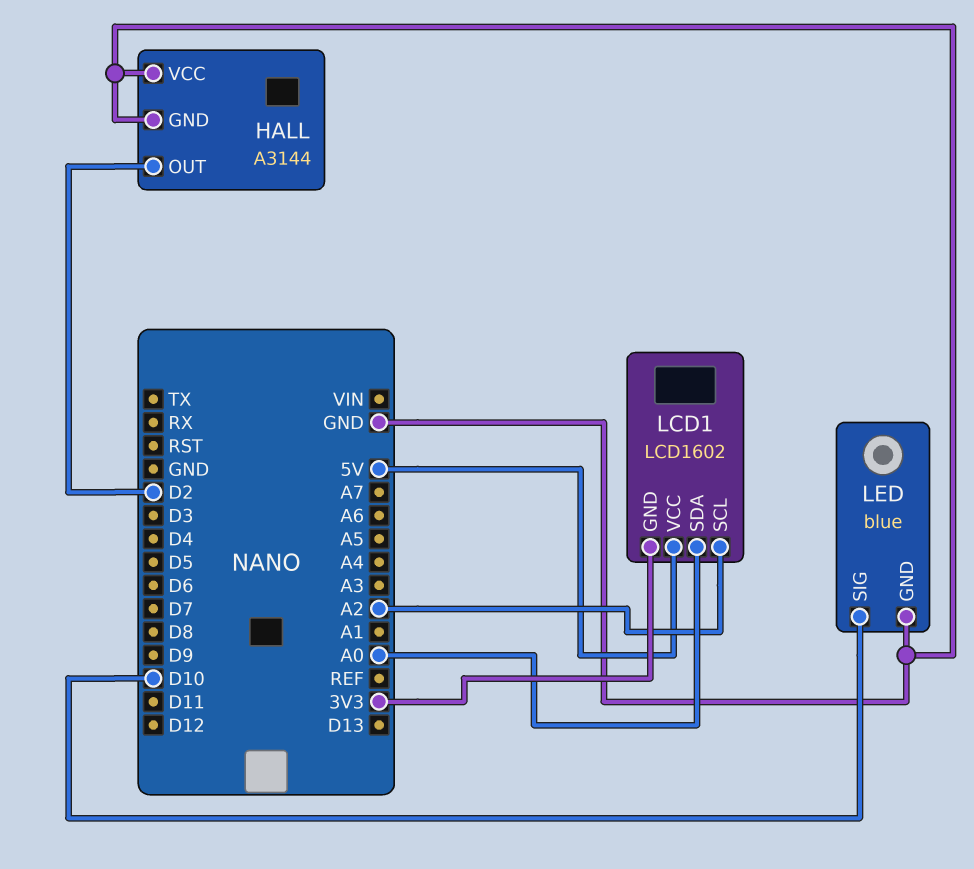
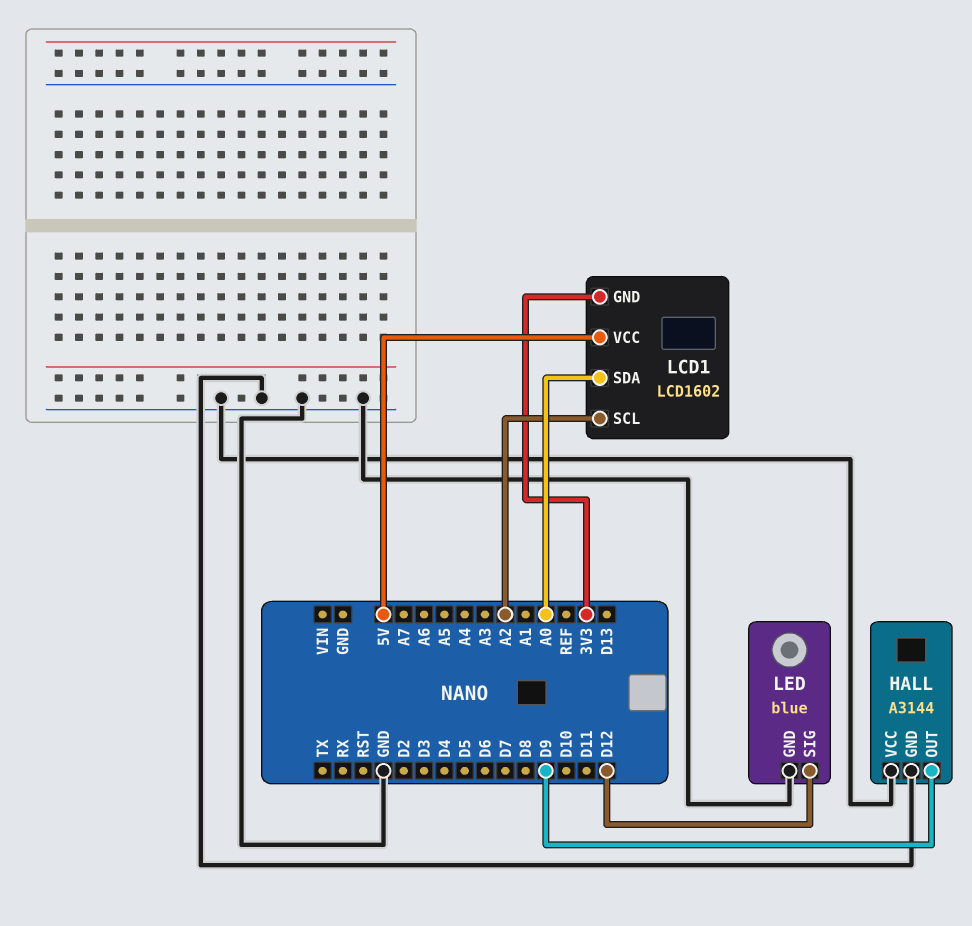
HALL pin OUT: D2 -> D9
LED pin SIG: D10 -> D12

